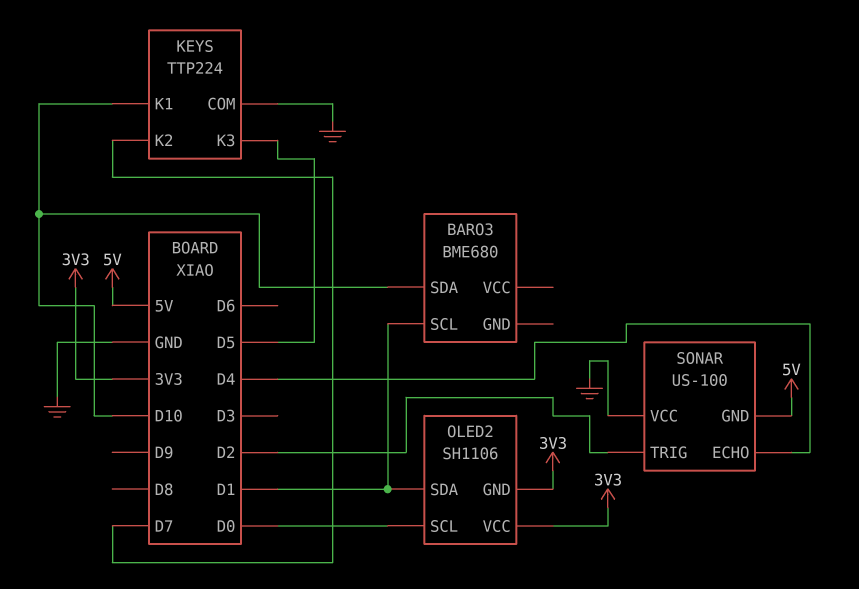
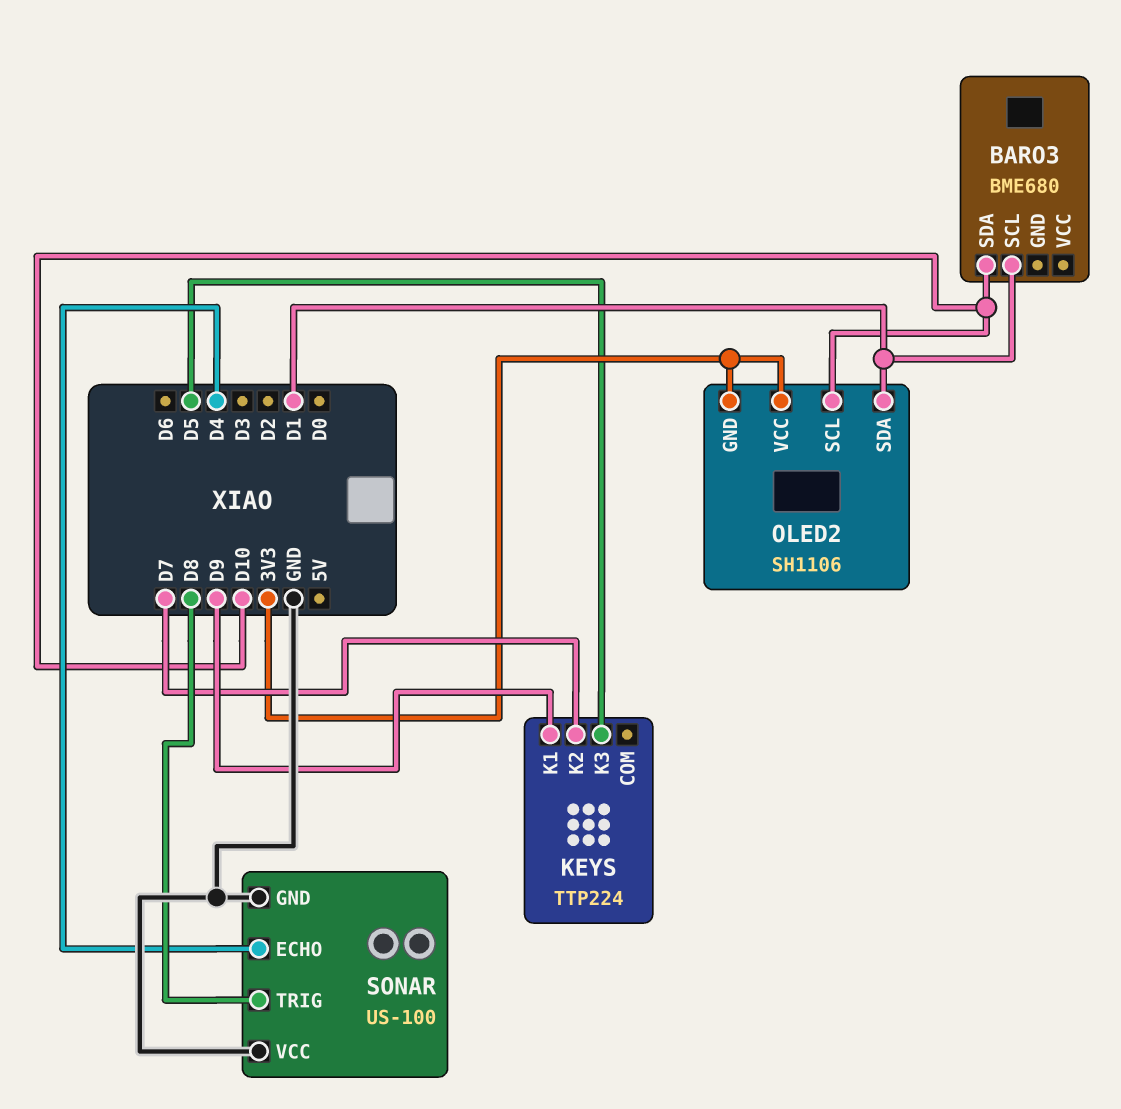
KEYS pin COM: GND -> none
KEYS pin K1: D10 -> D9
OLED2 pin SCL: D0 -> D10
SONAR pin GND: 5V -> GND
SONAR pin TRIG: D2 -> D8

